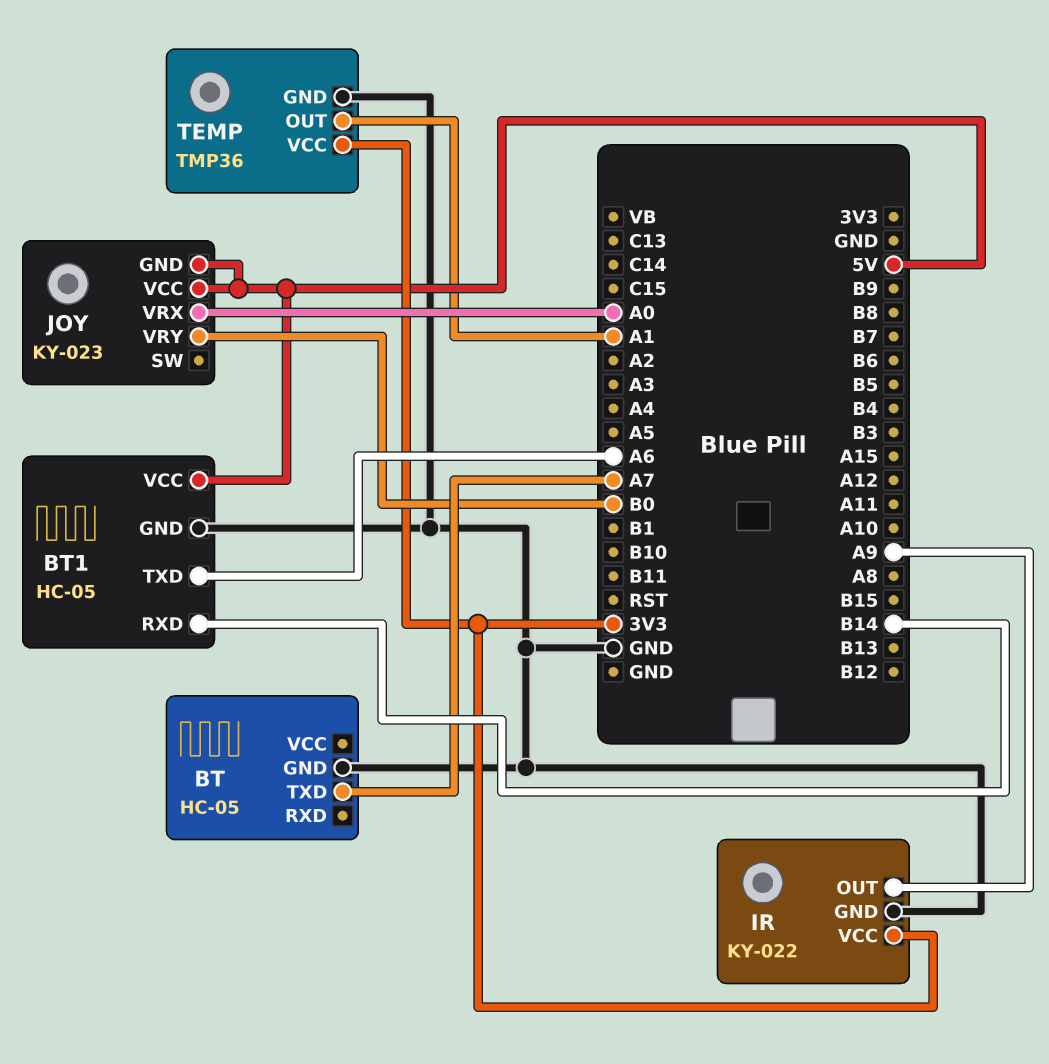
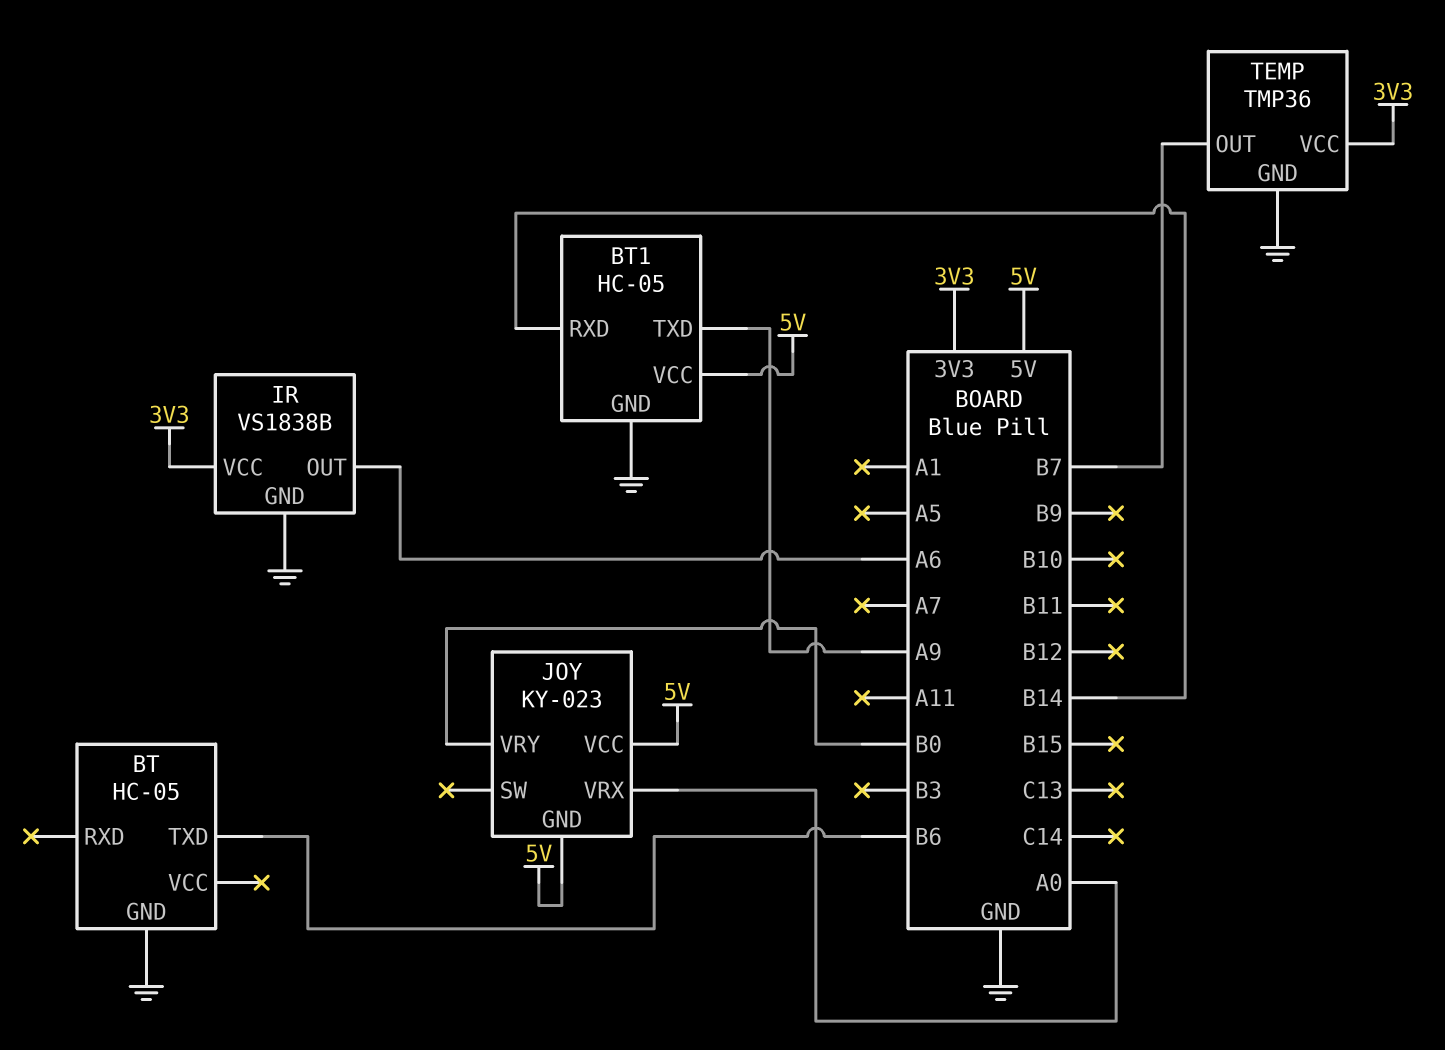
BT pin TXD: A7 -> B6
BT1 pin TXD: A6 -> A9
IR: KY-022 -> VS1838B
IR pin OUT: A9 -> A6
TEMP pin OUT: A1 -> B7

